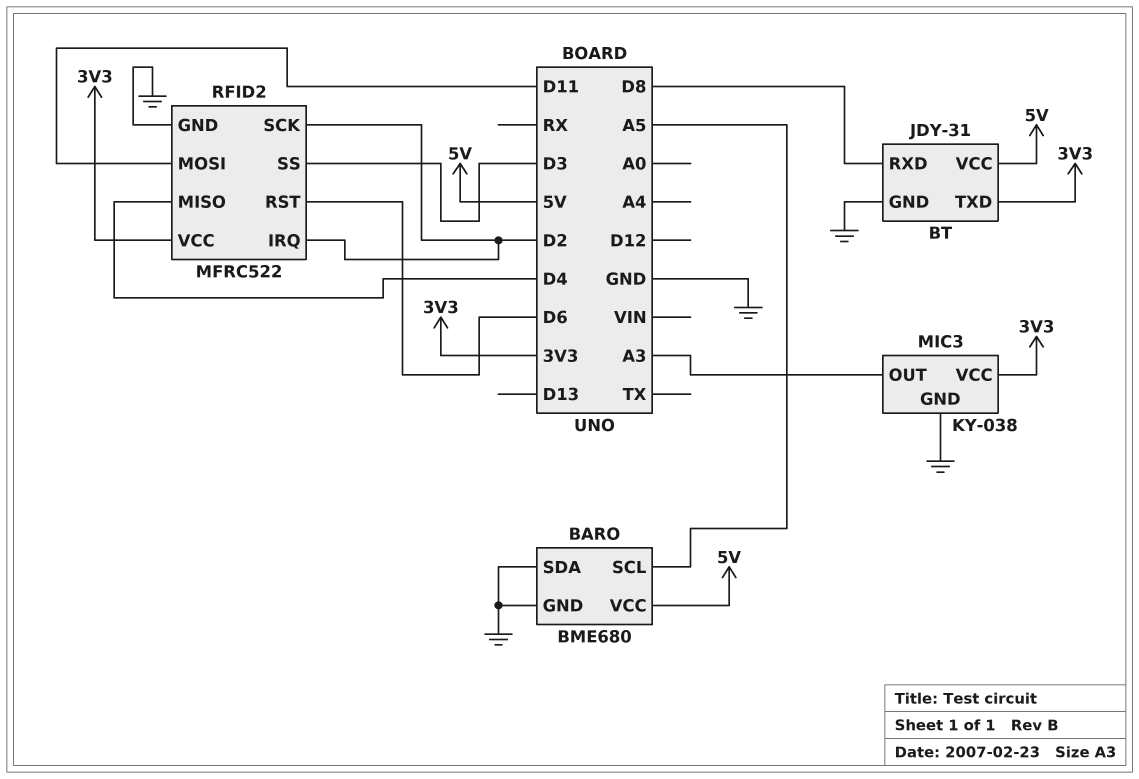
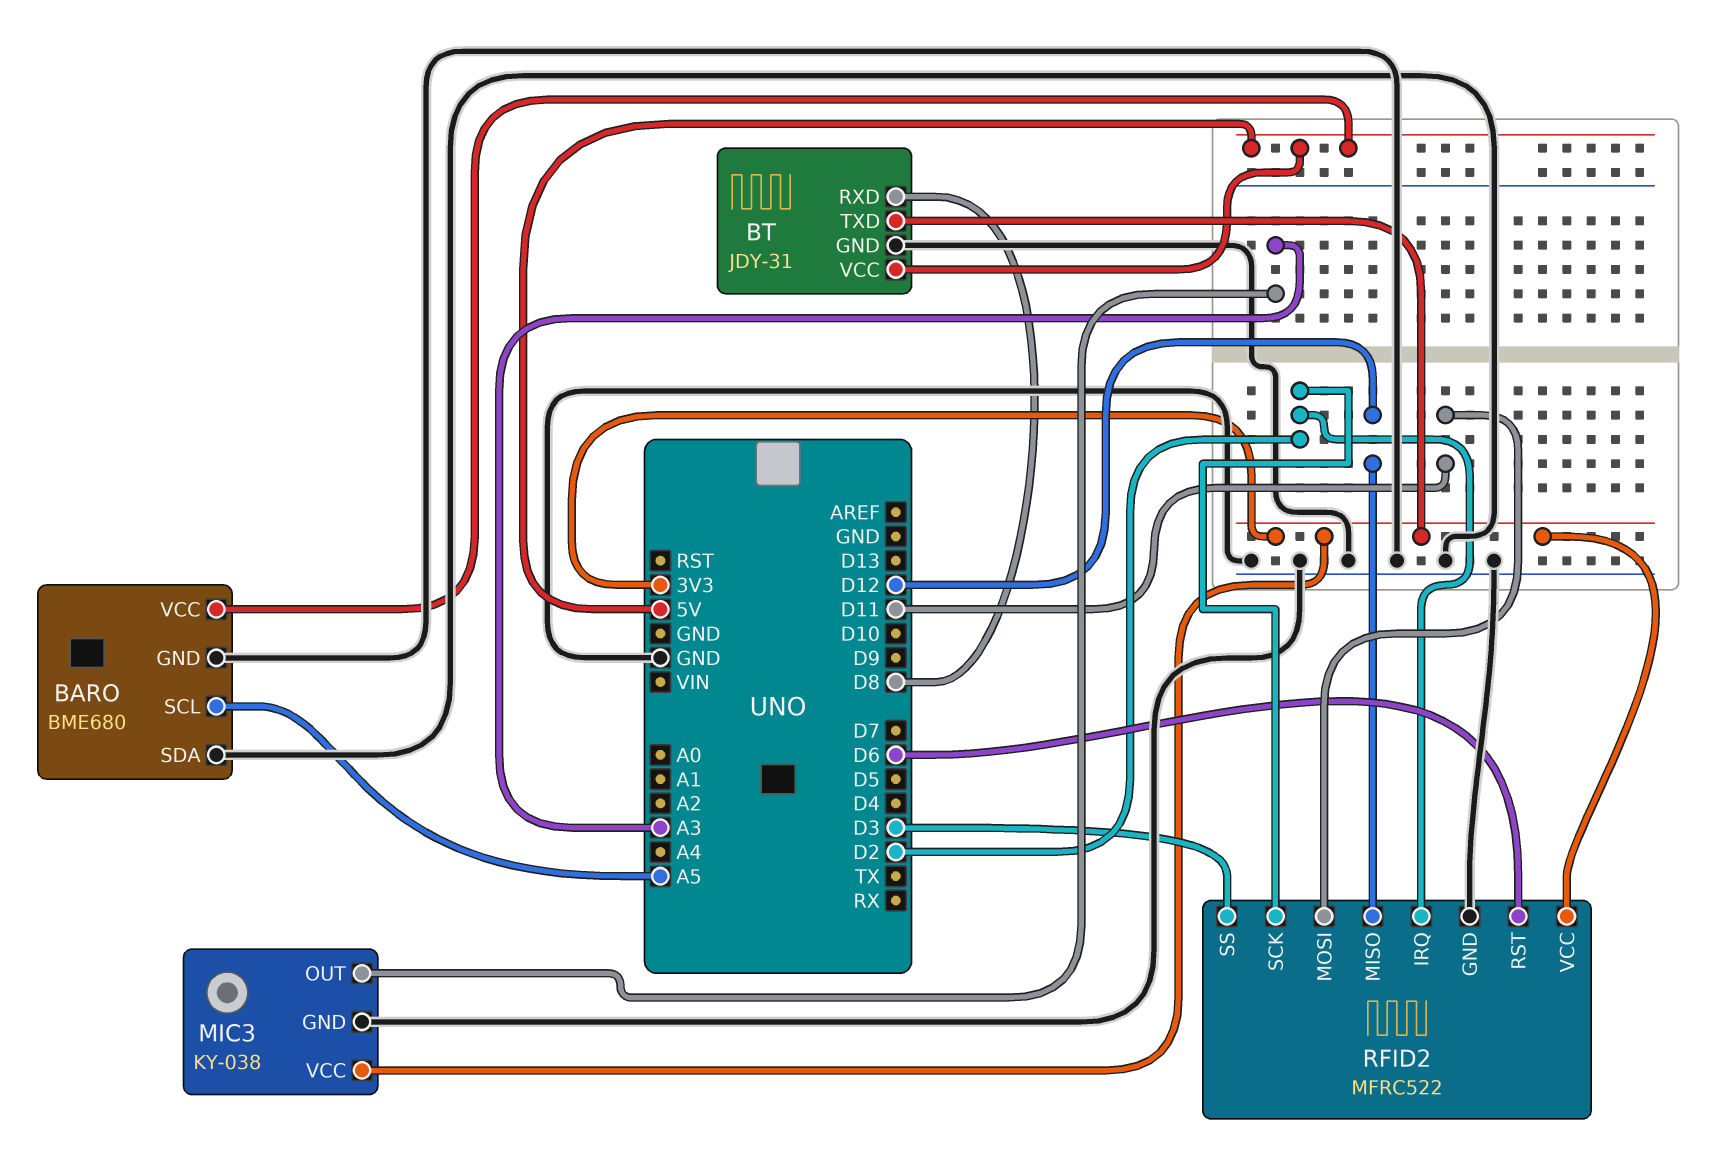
RFID2 pin MISO: D4 -> D12

